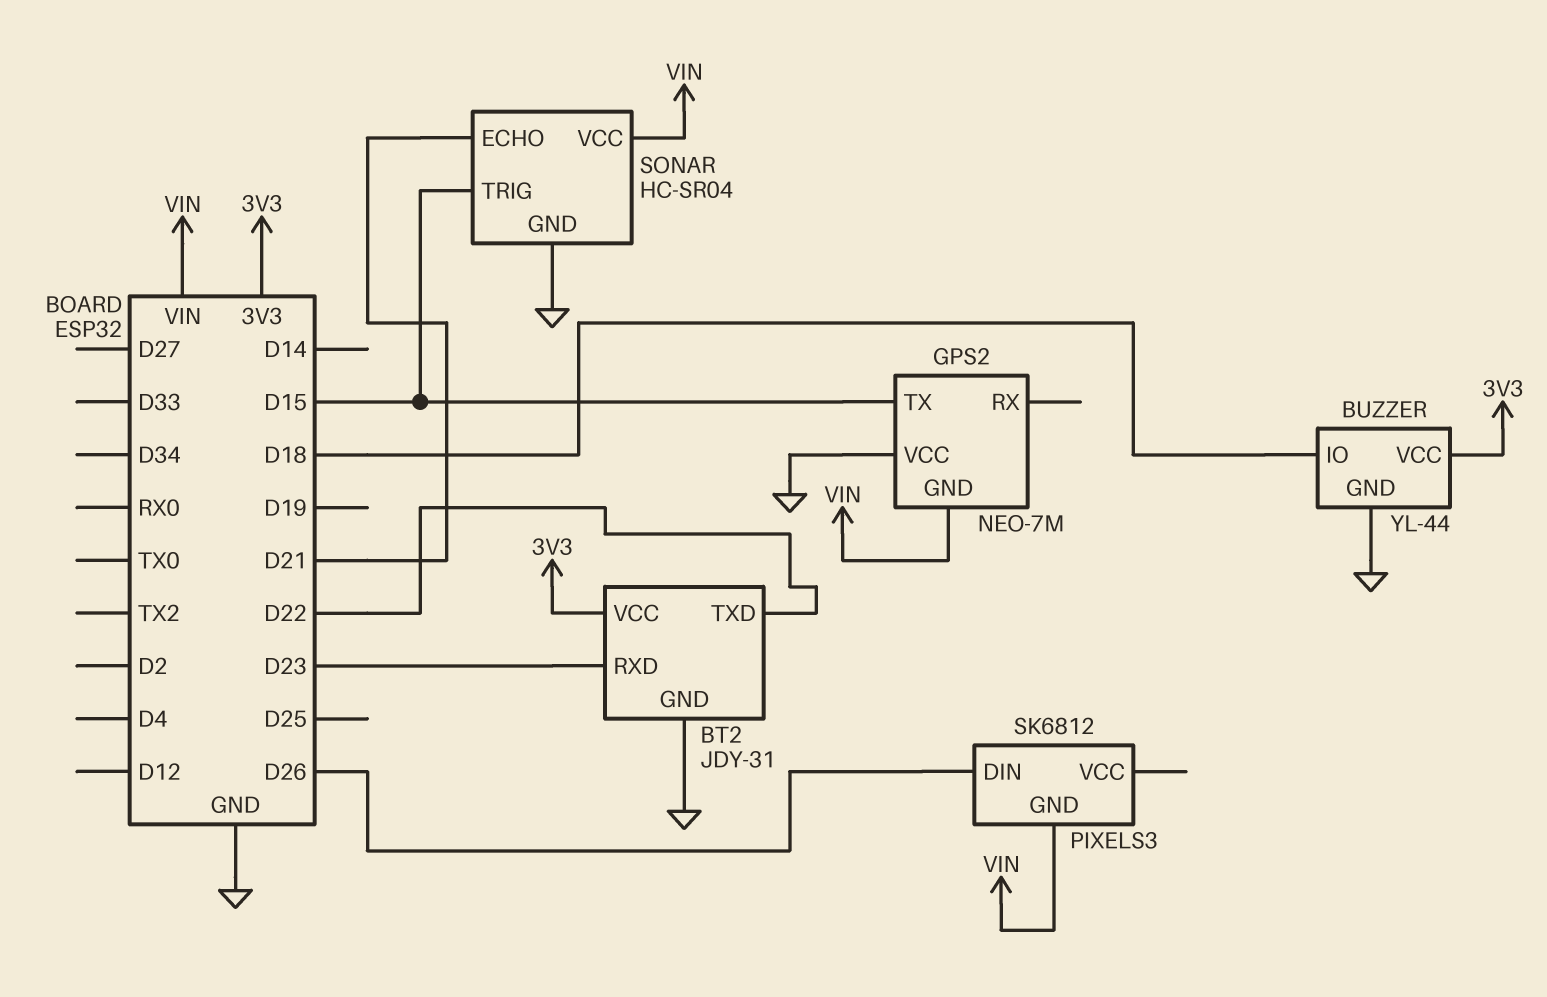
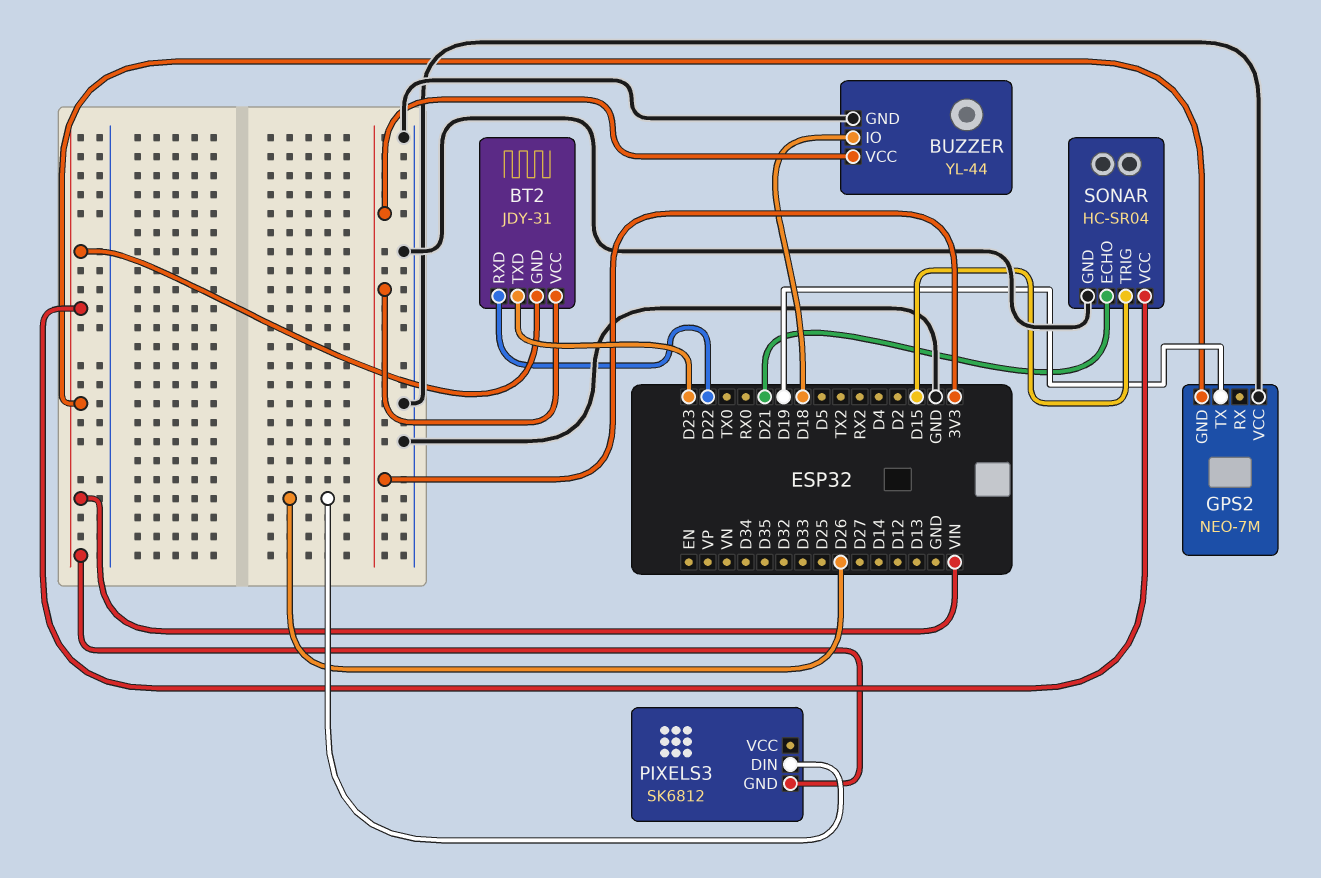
BT2 pin GND: GND -> VIN
BT2 pin RXD: D23 -> D22
BT2 pin TXD: D22 -> D23
GPS2 pin TX: D15 -> D19

